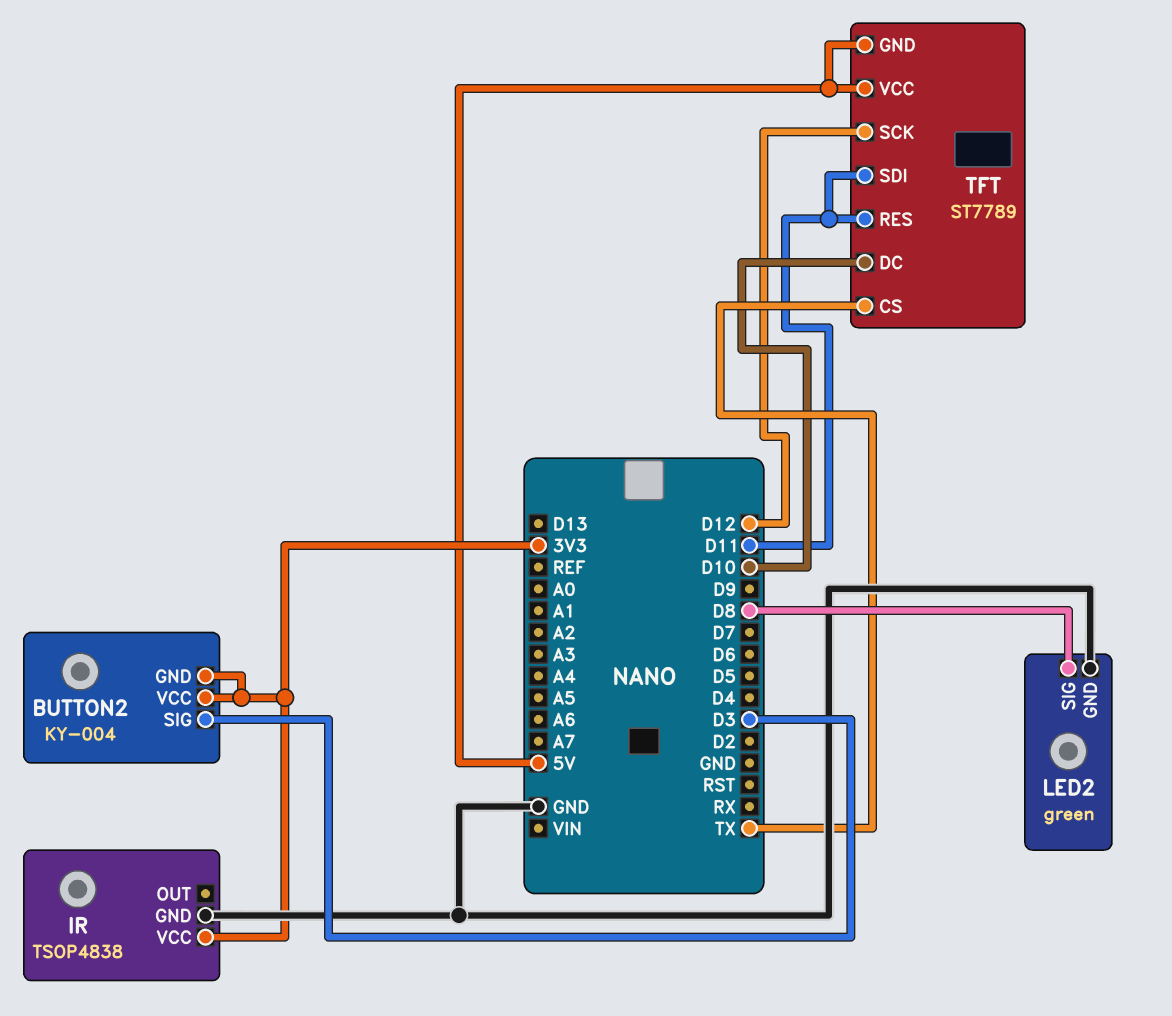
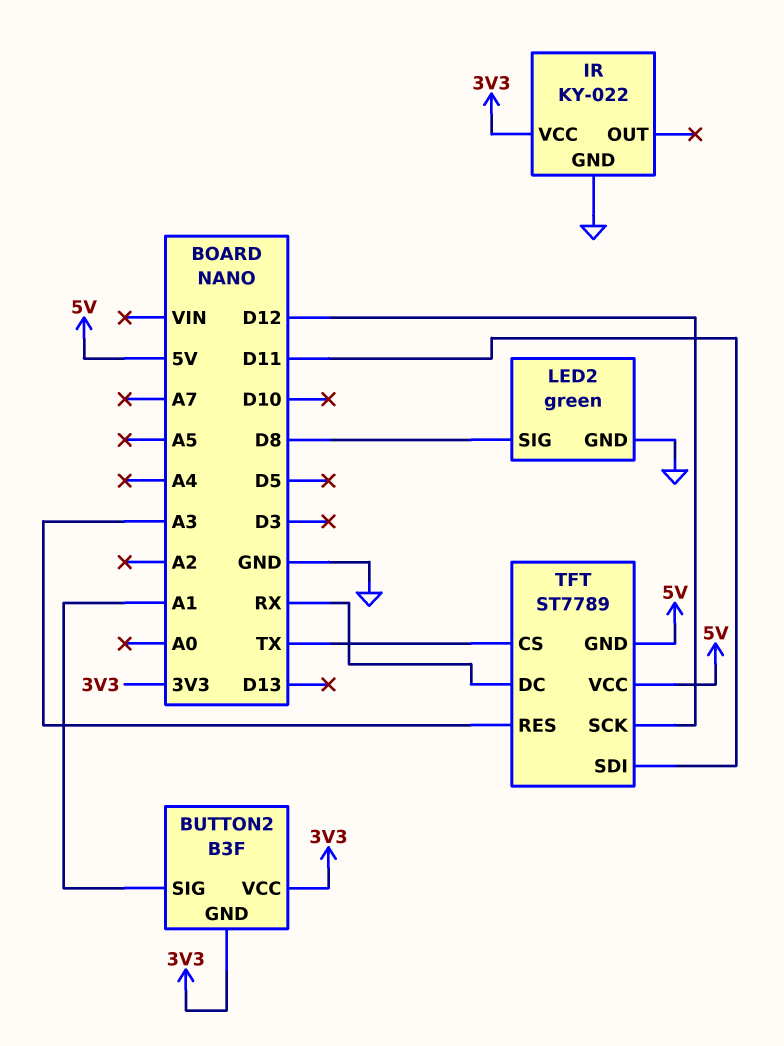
BUTTON2: KY-004 -> B3F
BUTTON2 pin SIG: D3 -> A1
IR: TSOP4838 -> KY-022
TFT pin DC: D10 -> RX
TFT pin RES: D11 -> A3

